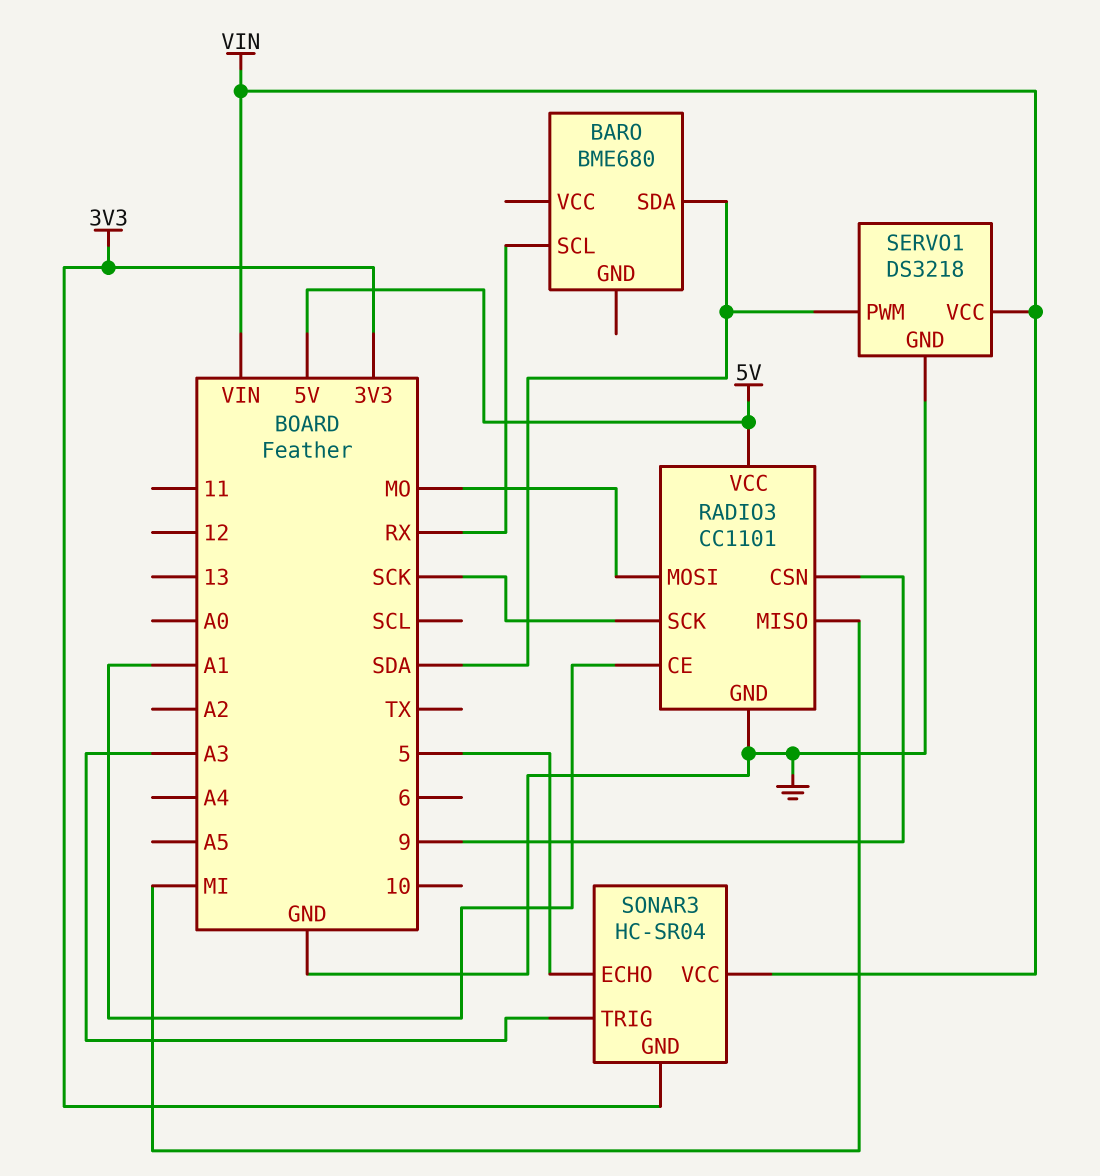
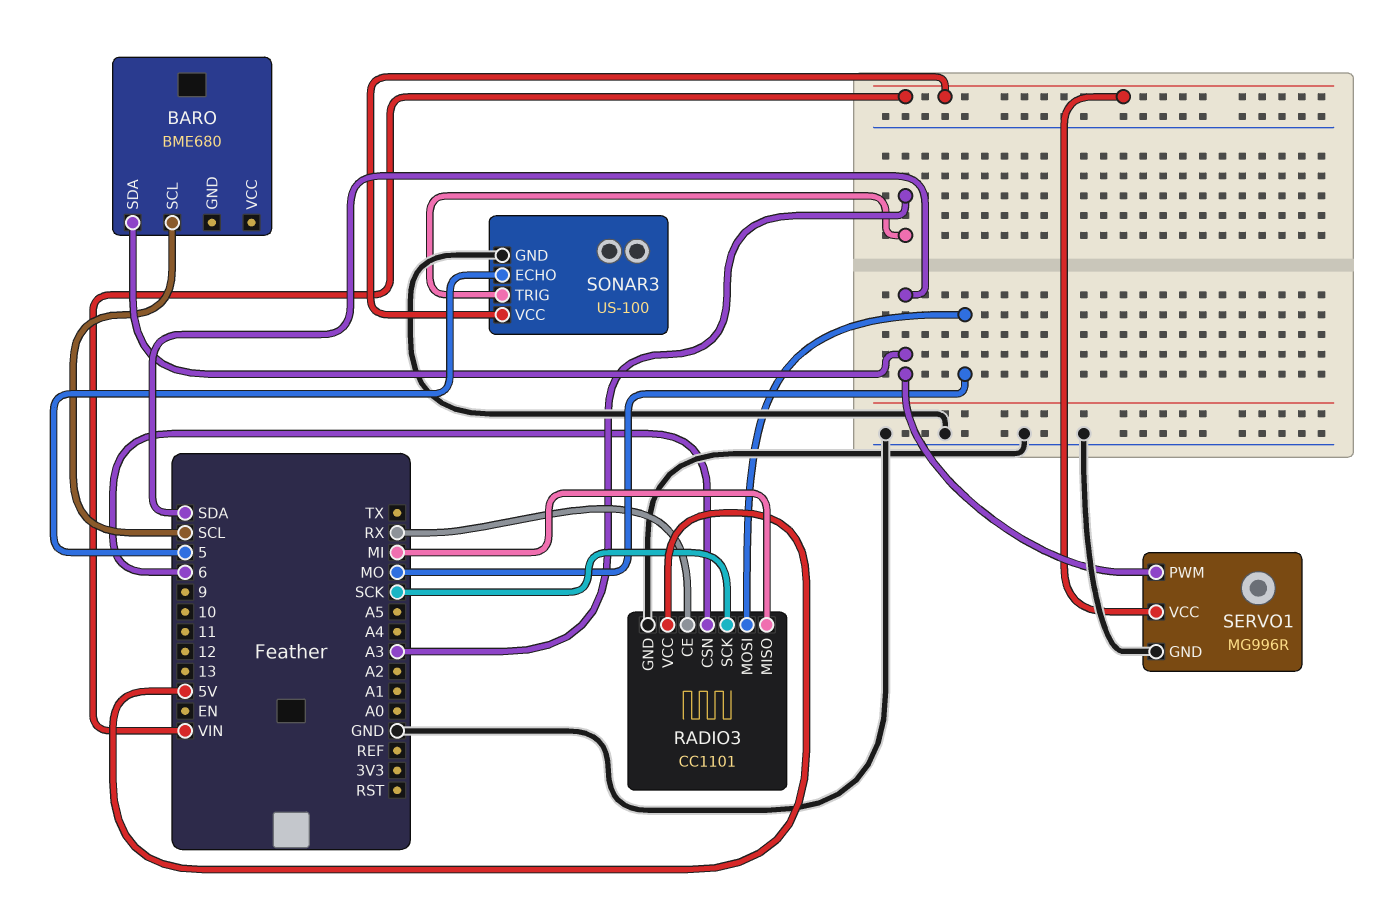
BARO pin SCL: RX -> SCL
RADIO3 pin CE: A1 -> RX
RADIO3 pin CSN: 9 -> 6
SERVO1: DS3218 -> MG996R
SONAR3: HC-SR04 -> US-100
SONAR3 pin GND: 3V3 -> GND

